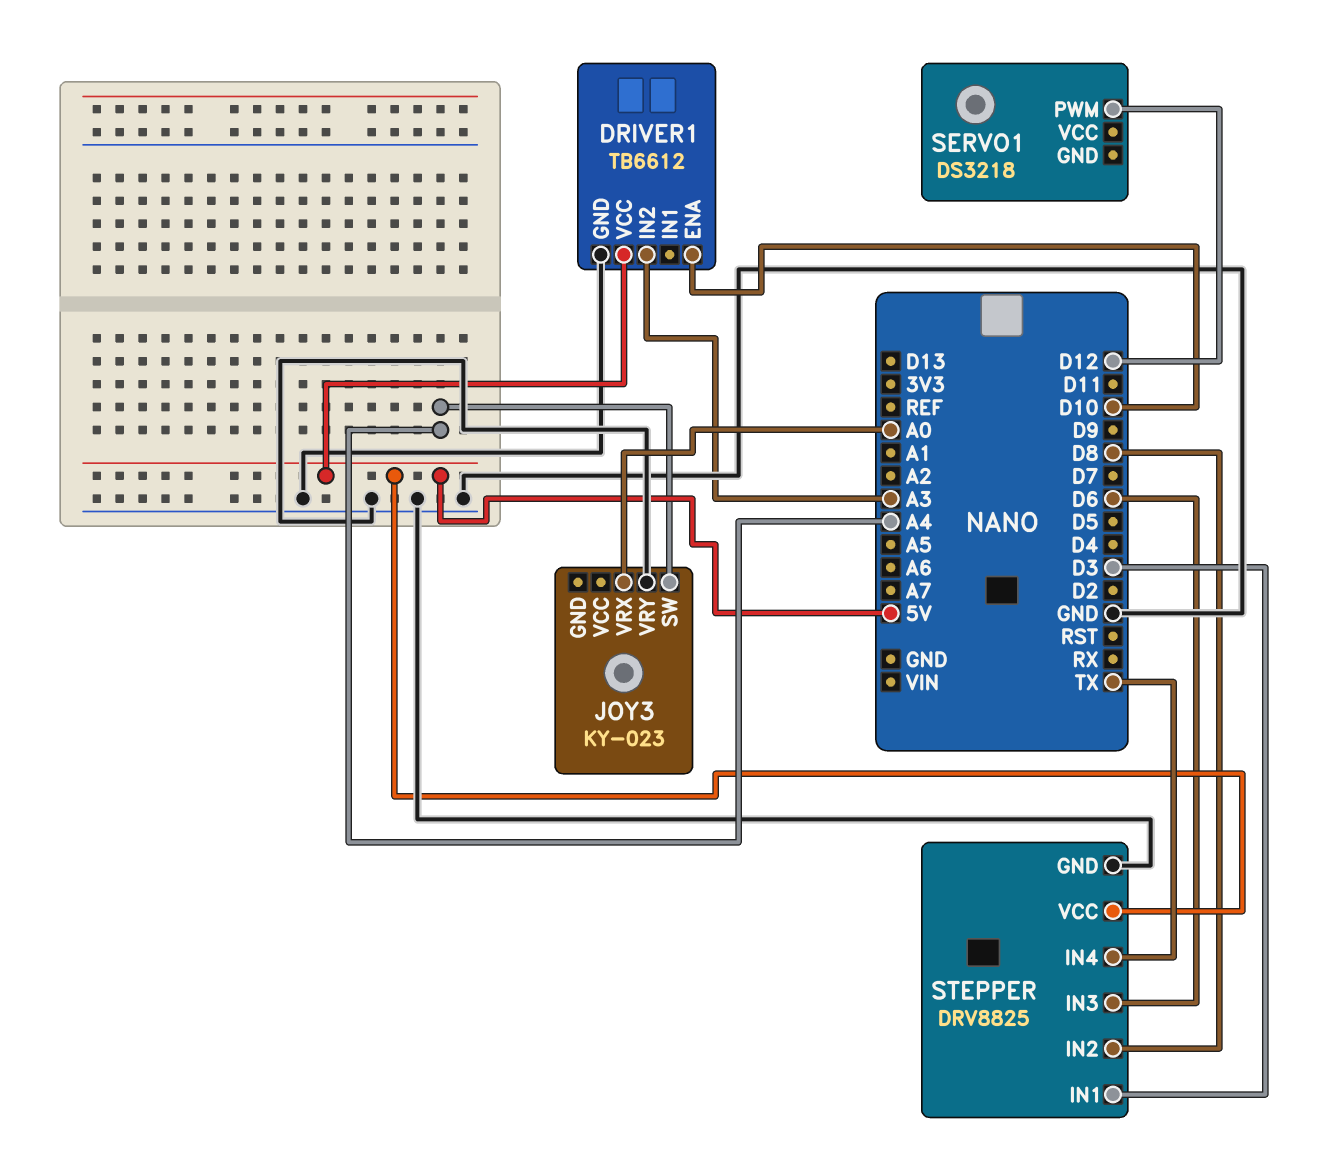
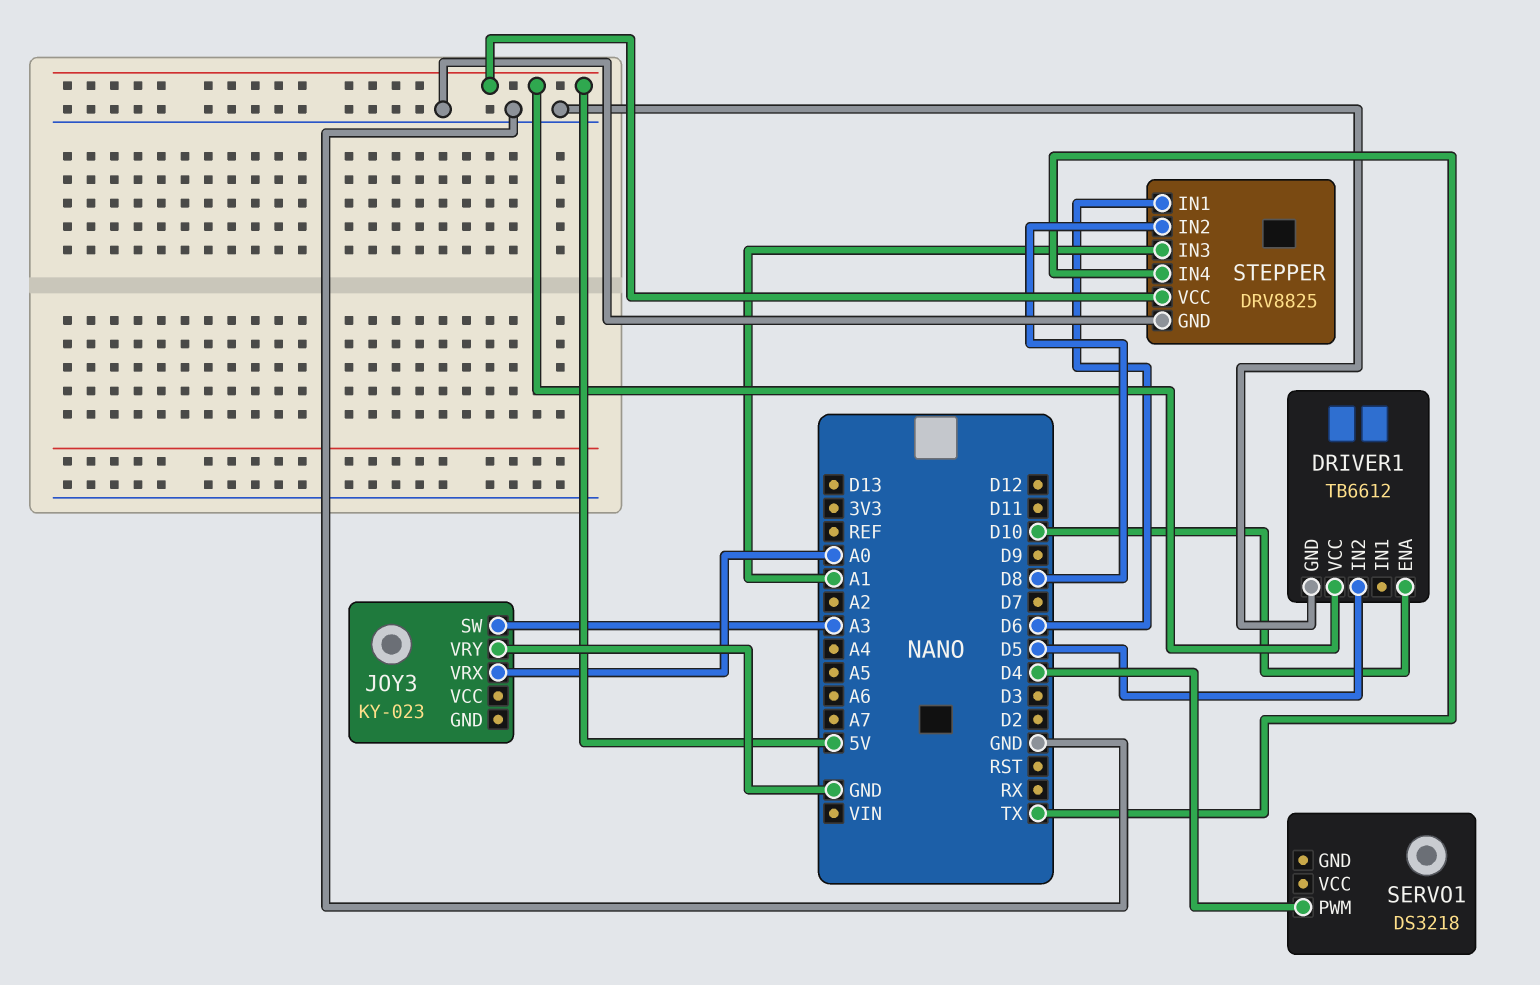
DRIVER1 pin IN2: A3 -> D5
JOY3 pin SW: A4 -> A3
SERVO1 pin PWM: D12 -> D4
STEPPER pin IN1: D3 -> D6
STEPPER pin IN3: D6 -> A1

